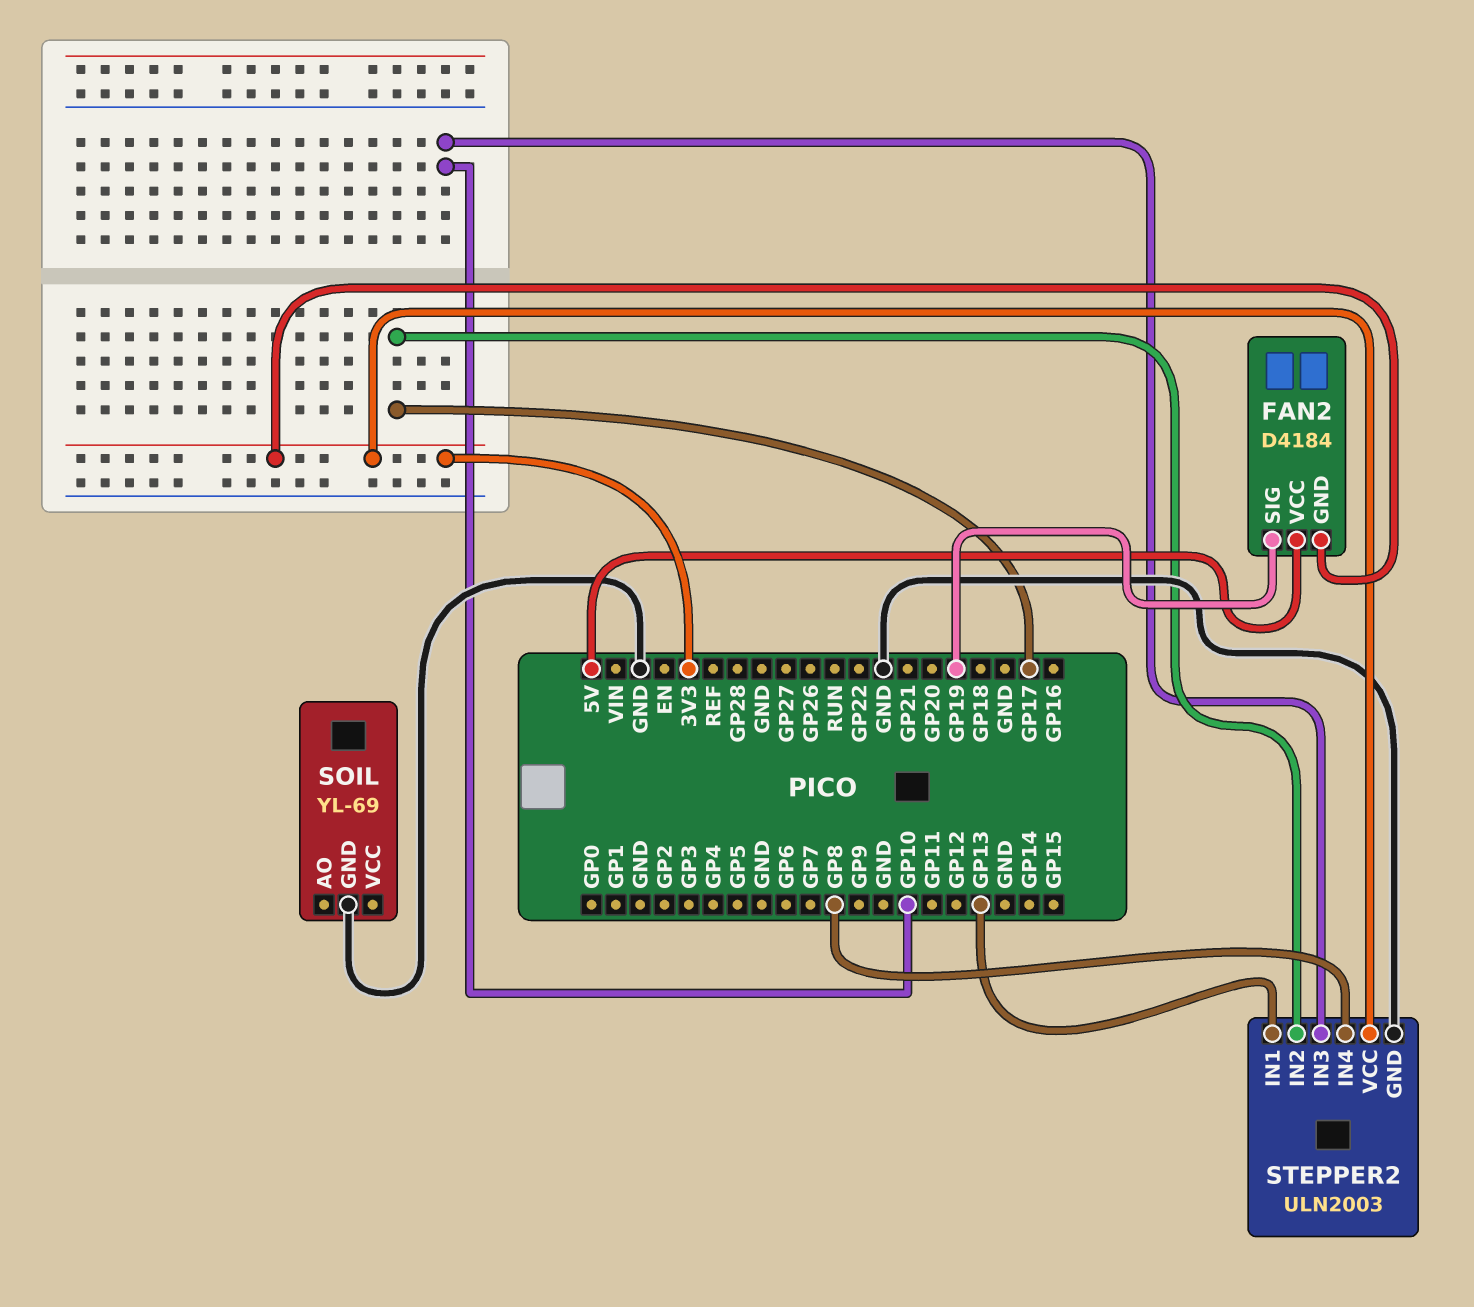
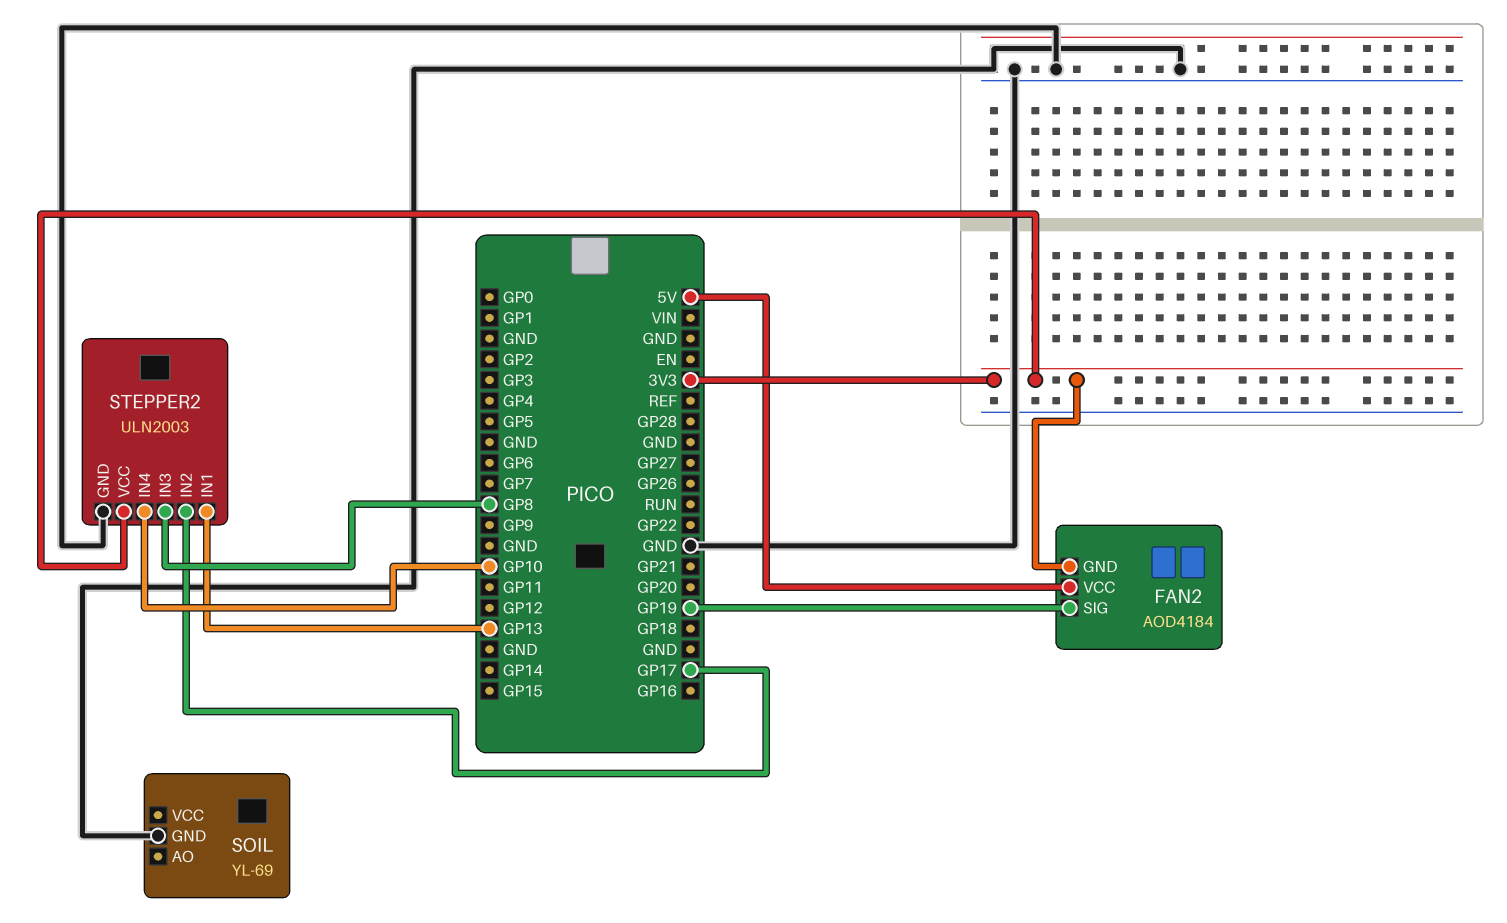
FAN2: D4184 -> AOD4184
STEPPER2 pin IN3: GP10 -> GP8
STEPPER2 pin IN4: GP8 -> GP10

